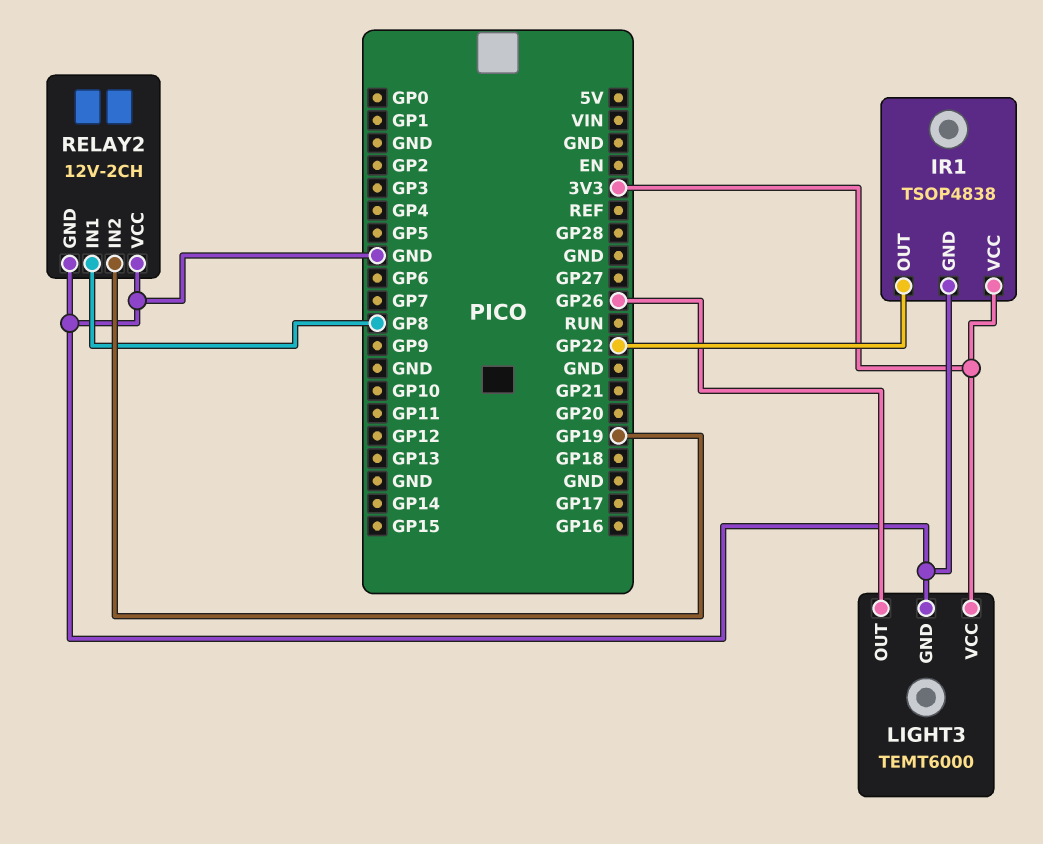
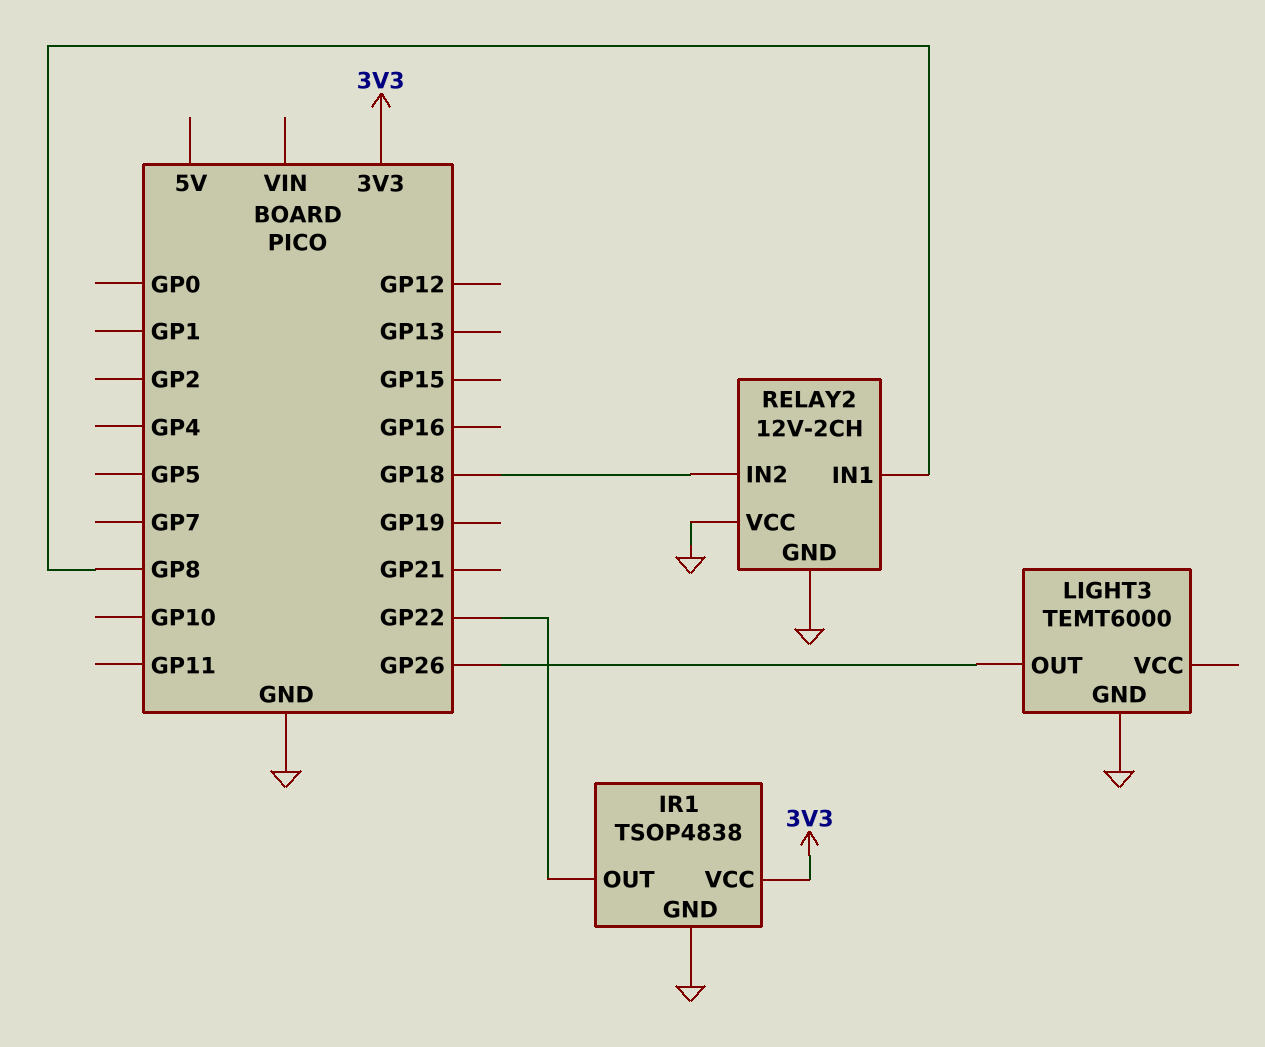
LIGHT3 pin VCC: 3V3 -> none
RELAY2 pin IN2: GP19 -> GP18

